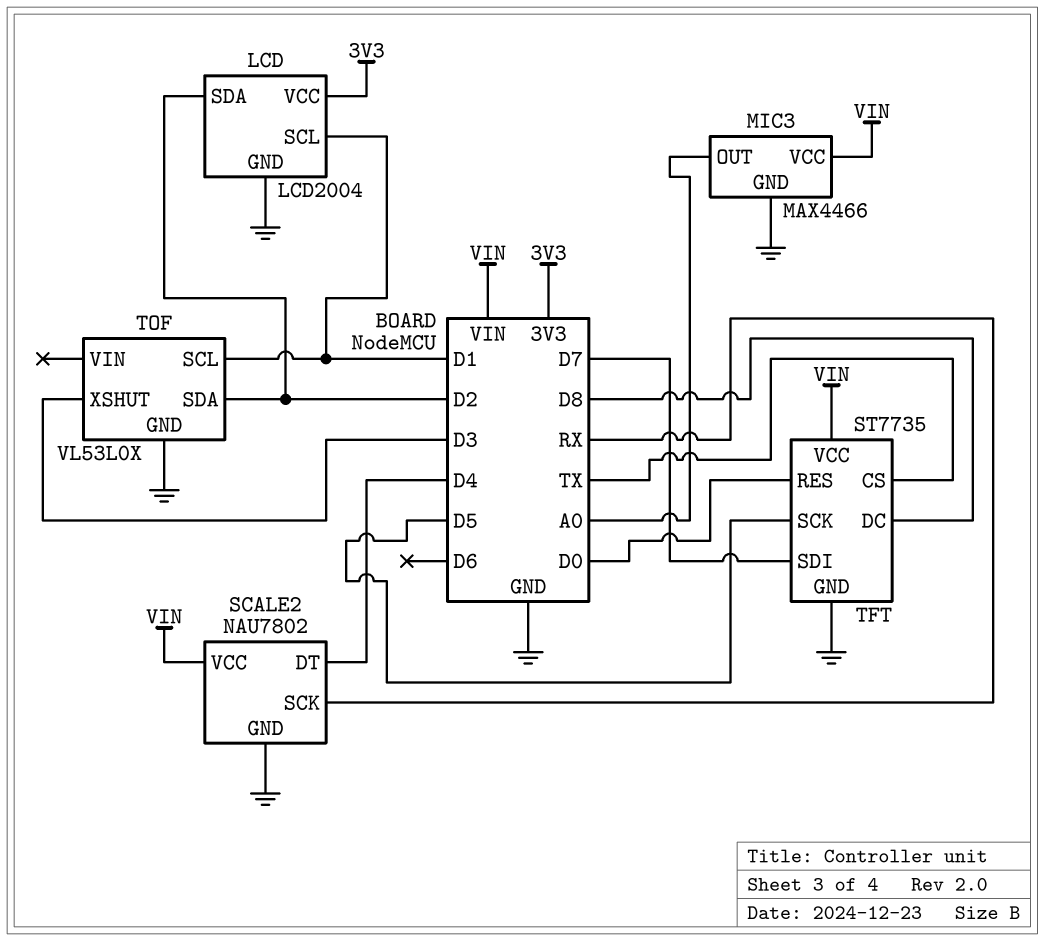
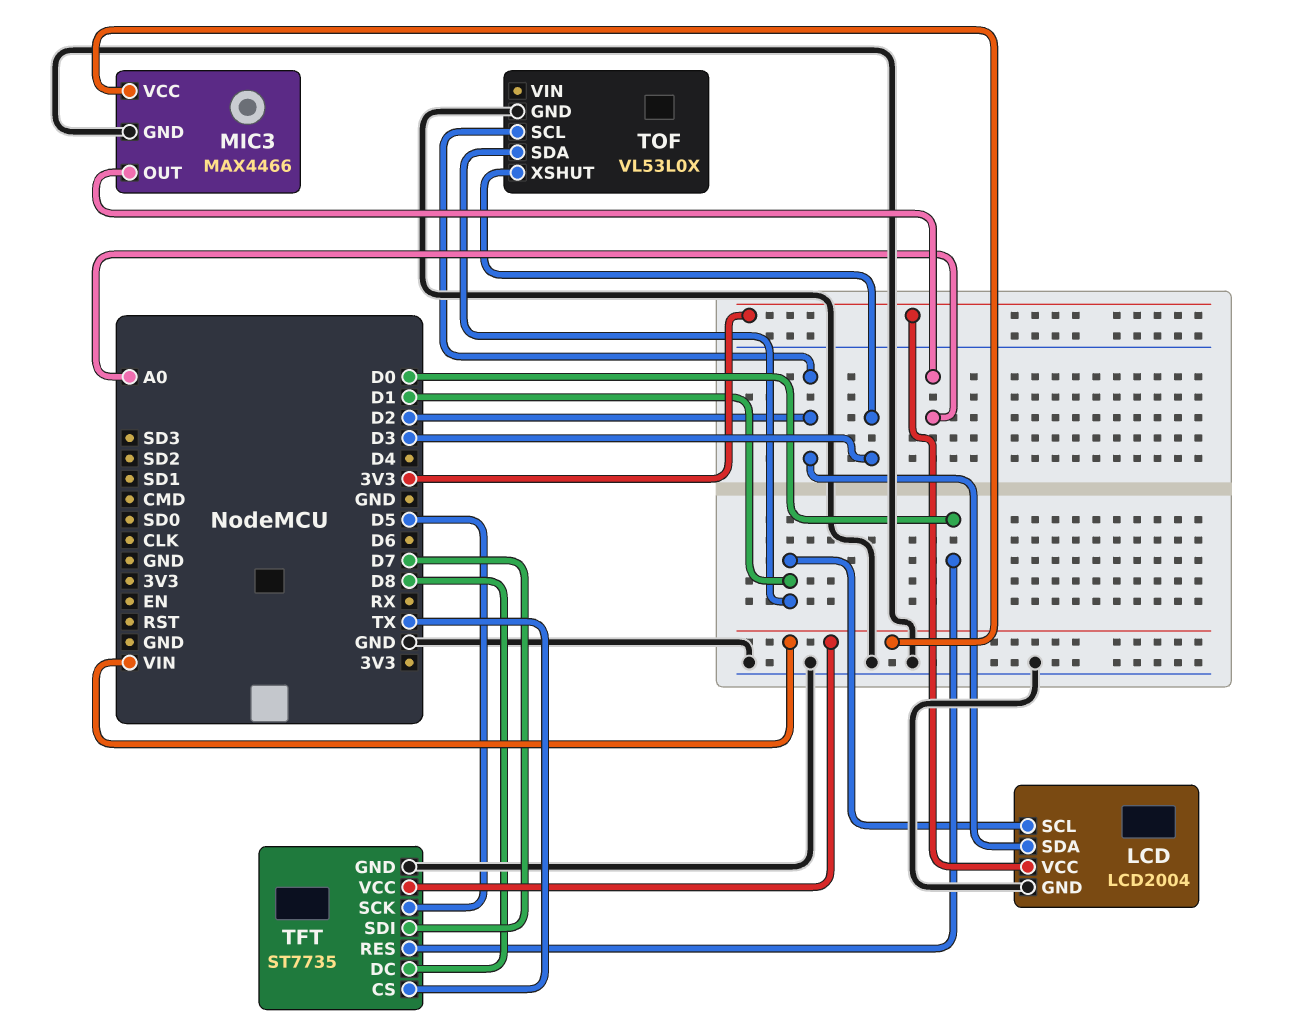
SCALE2: NAU7802 -> none
SCALE2 pin DT: D4 -> none
SCALE2 pin GND: GND -> none
SCALE2 pin SCK: RX -> none
SCALE2 pin VCC: VIN -> none
TOF pin SCL: D1 -> D2
TOF pin SDA: D2 -> D1

